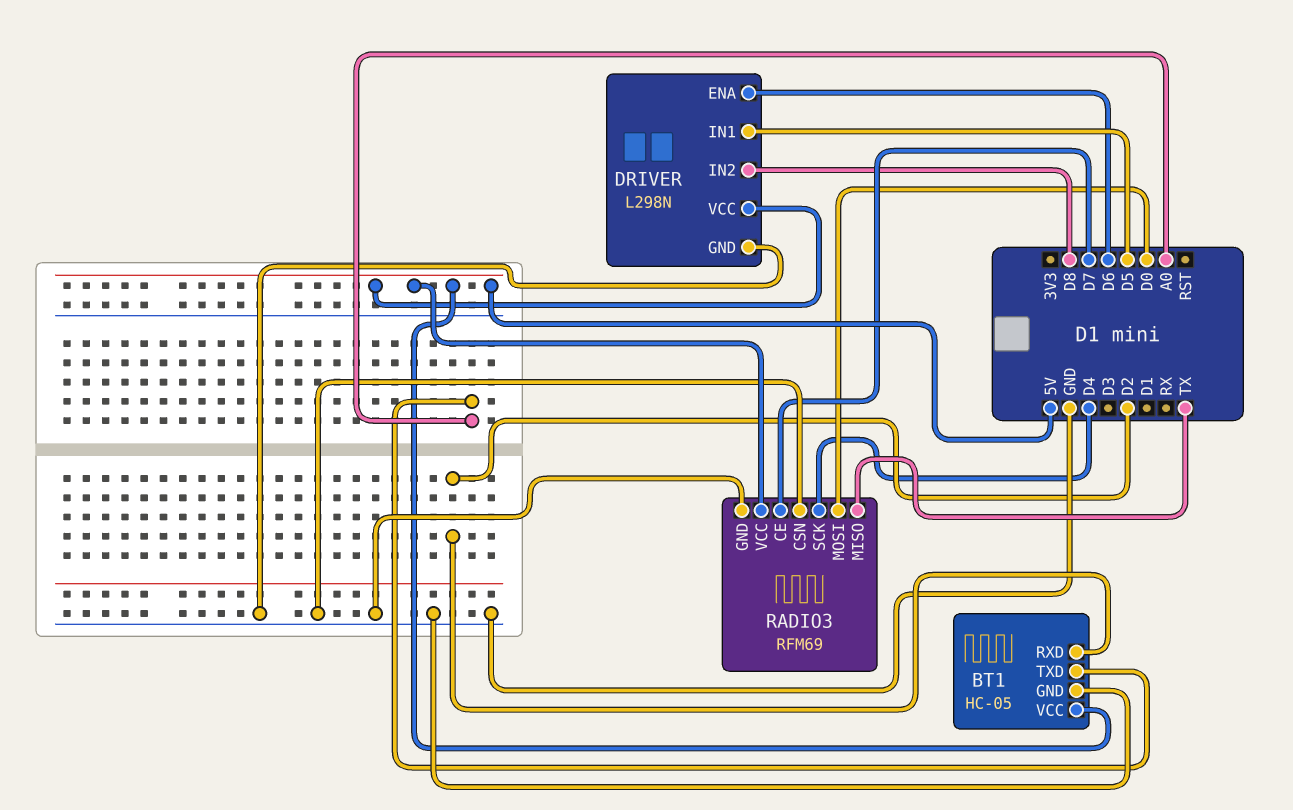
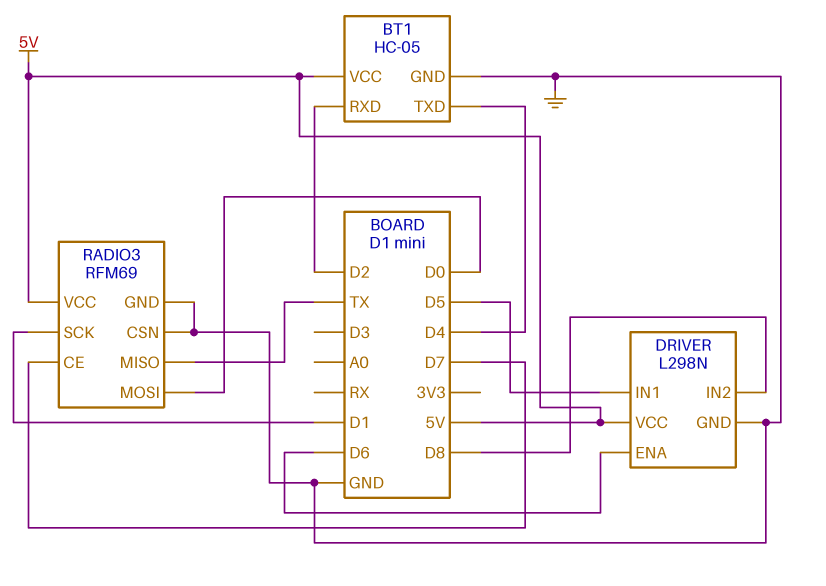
BT1 pin TXD: A0 -> D4
RADIO3 pin SCK: D4 -> D1

